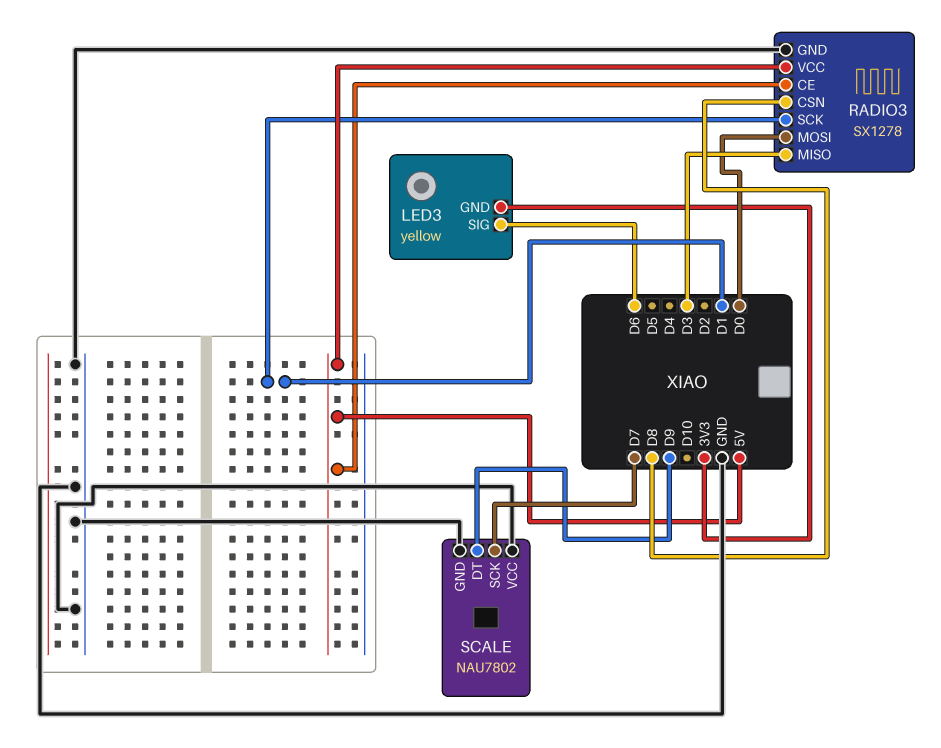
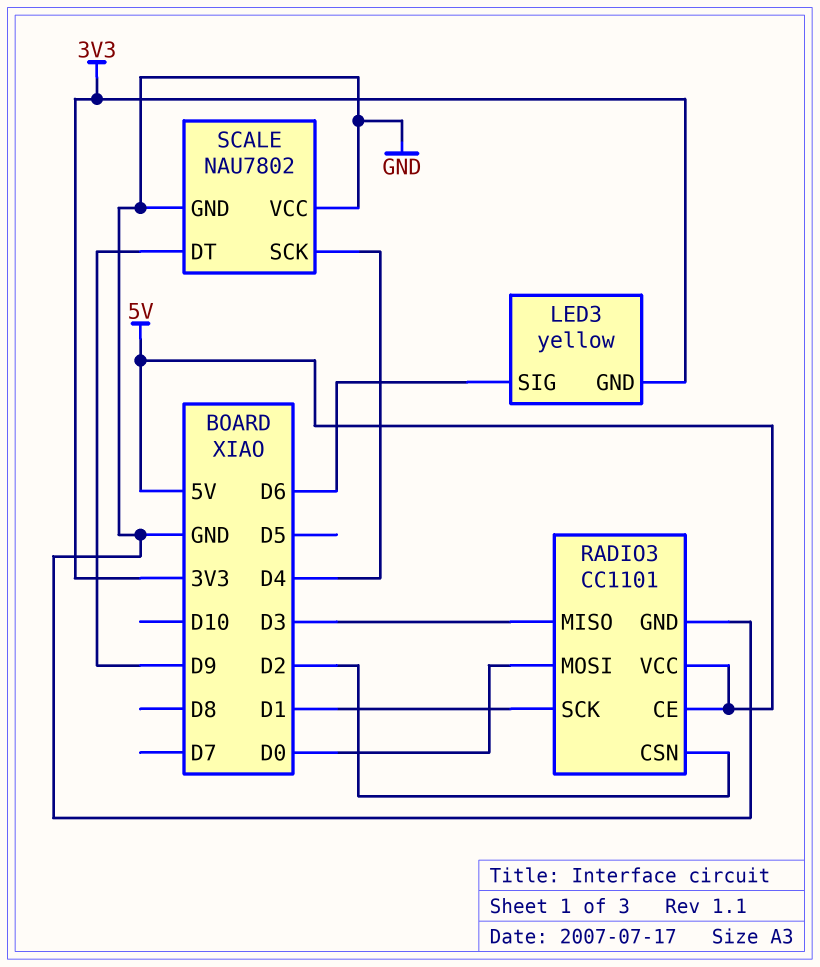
RADIO3: SX1278 -> CC1101
RADIO3 pin CSN: D8 -> D2
SCALE pin SCK: D7 -> D4

